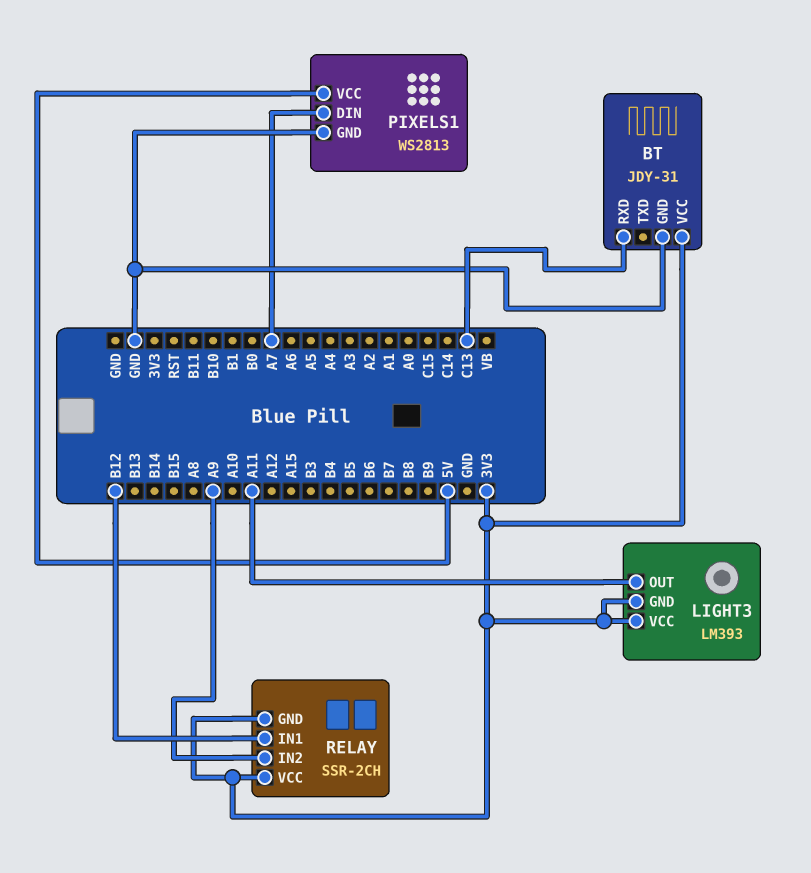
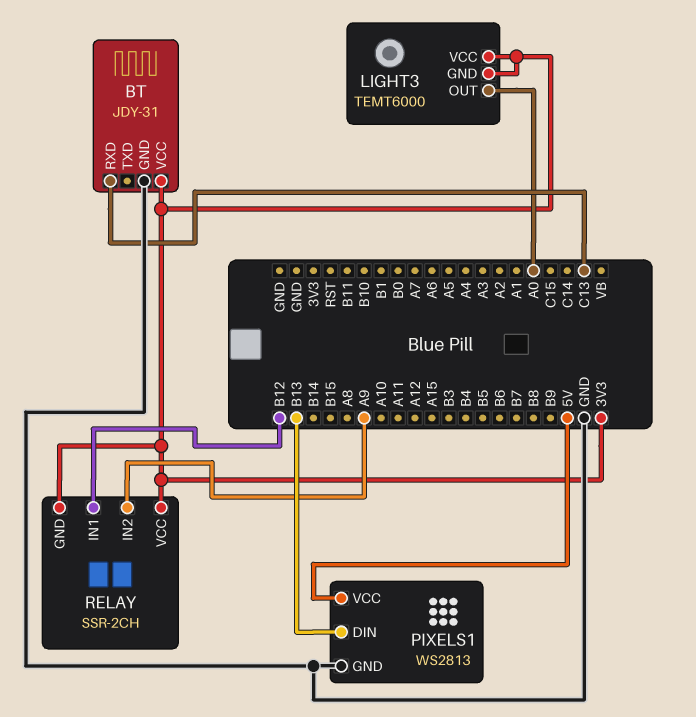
LIGHT3: LM393 -> TEMT6000
LIGHT3 pin OUT: A11 -> A0
PIXELS1 pin DIN: A7 -> B13

